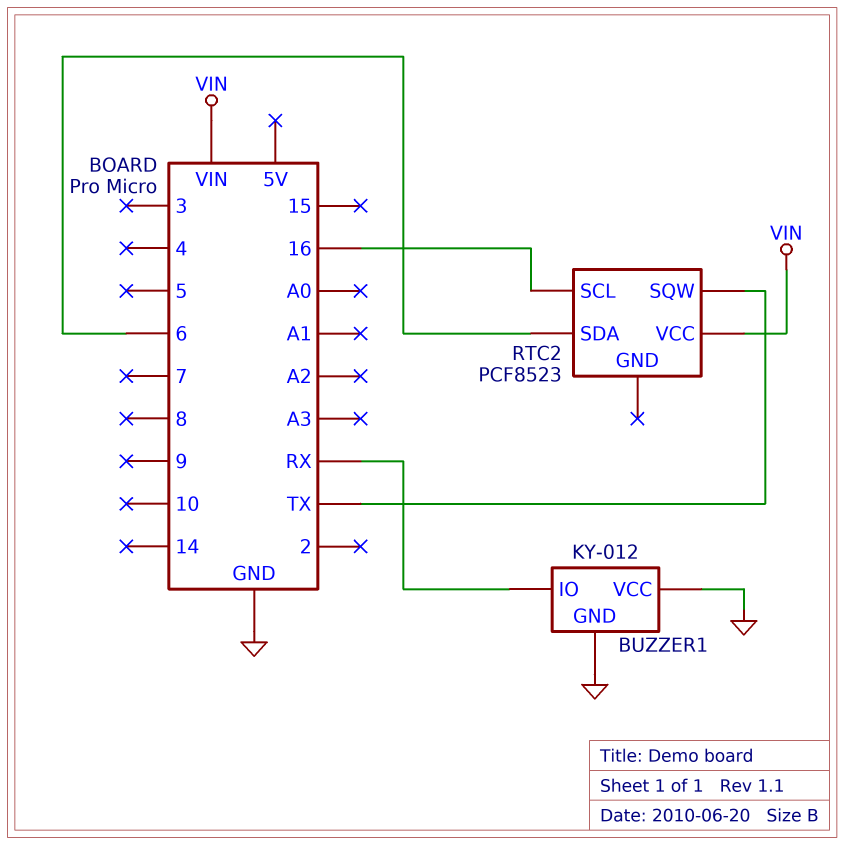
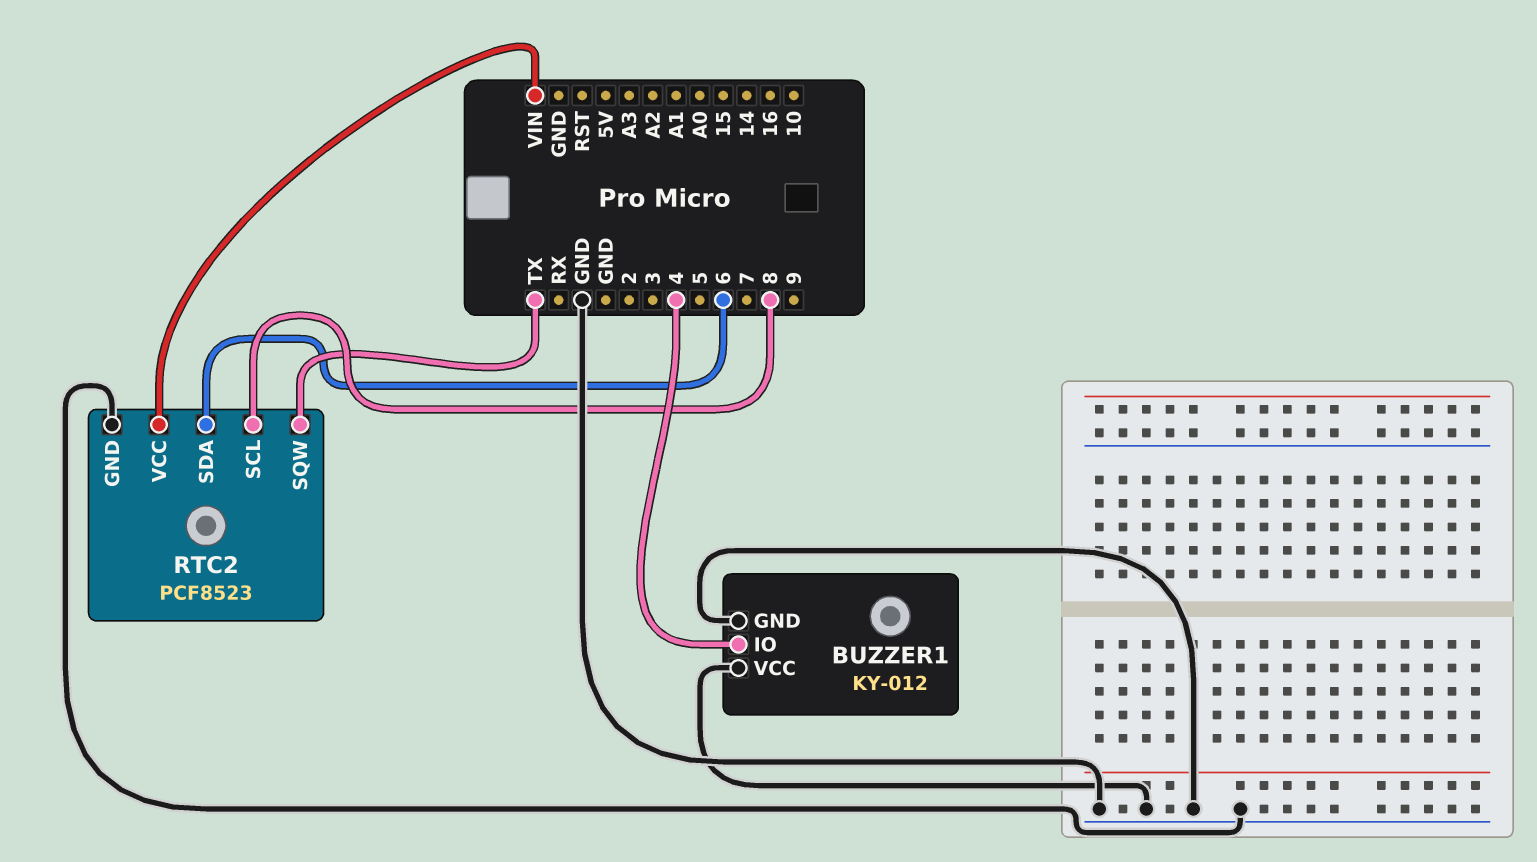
BUZZER1 pin IO: RX -> 4
RTC2 pin GND: none -> GND
RTC2 pin SCL: 16 -> 8

